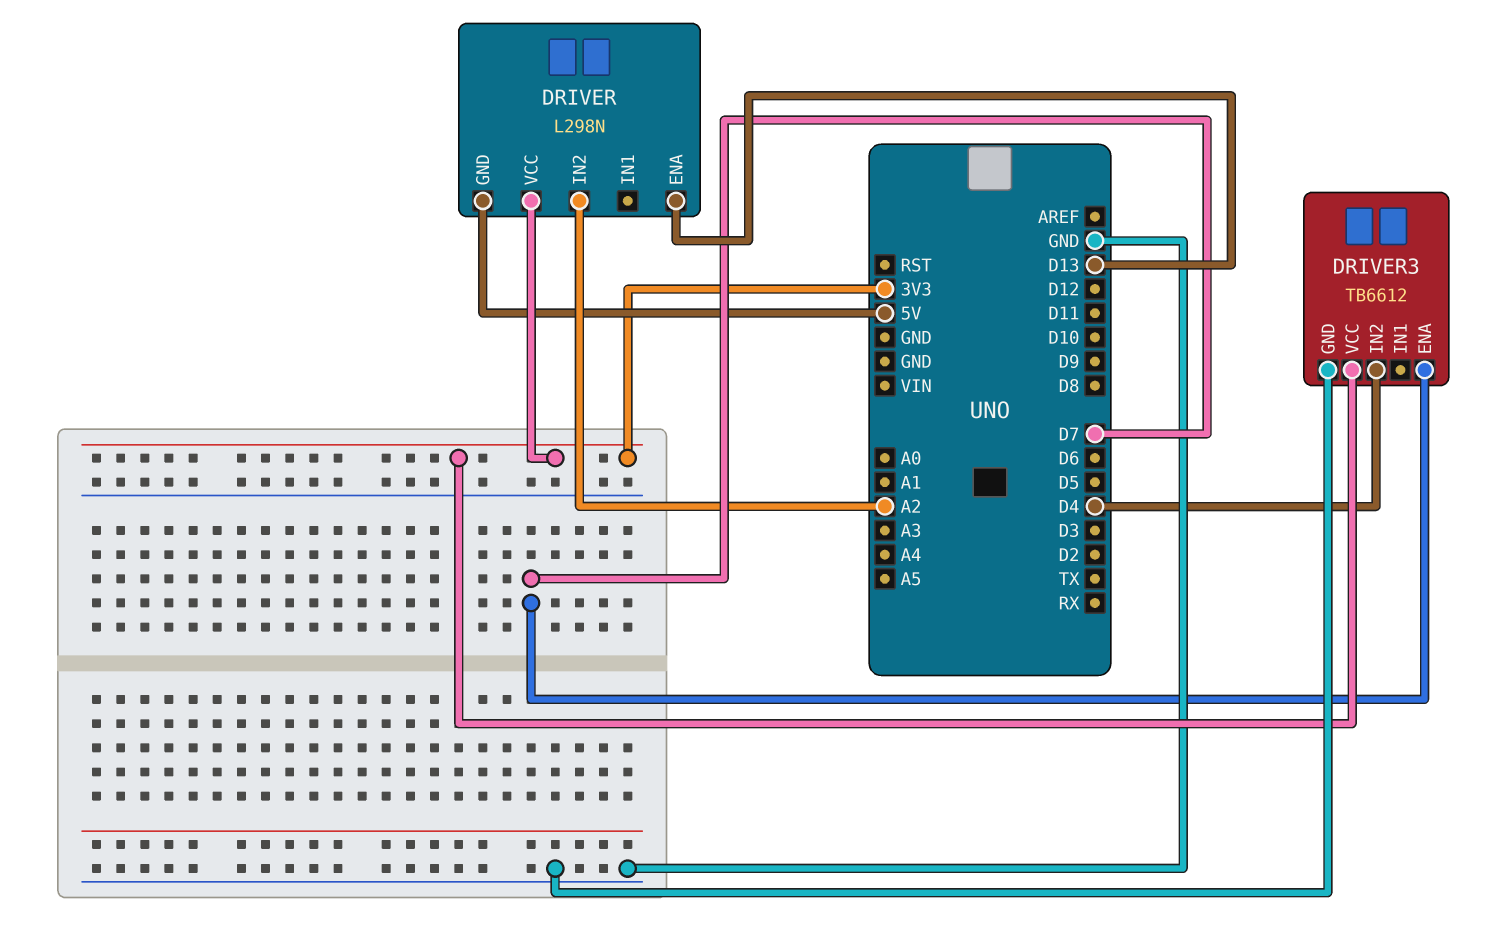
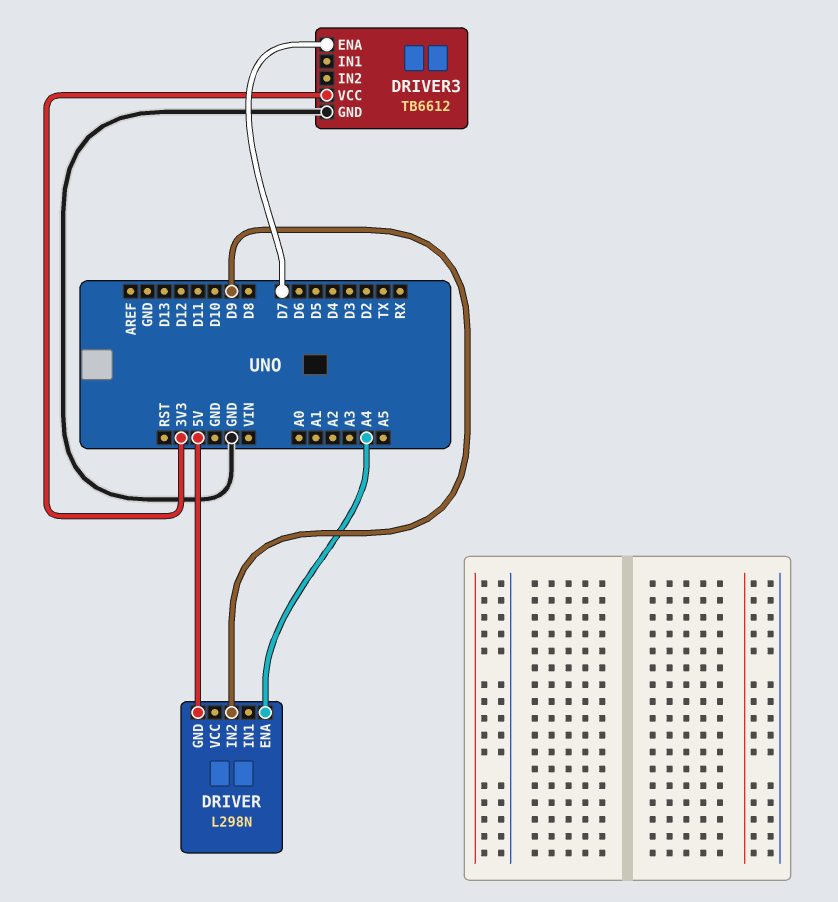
DRIVER pin ENA: D13 -> A4
DRIVER pin IN2: A2 -> D9
DRIVER pin VCC: 3V3 -> none
DRIVER3 pin IN2: D4 -> none

